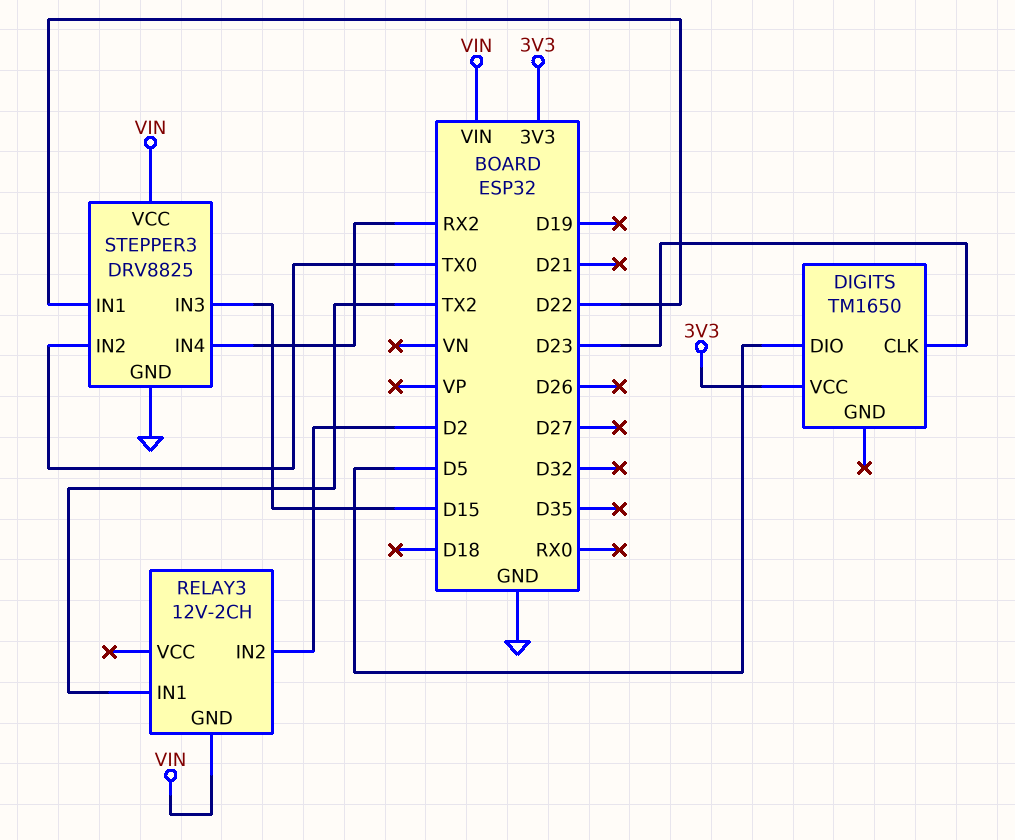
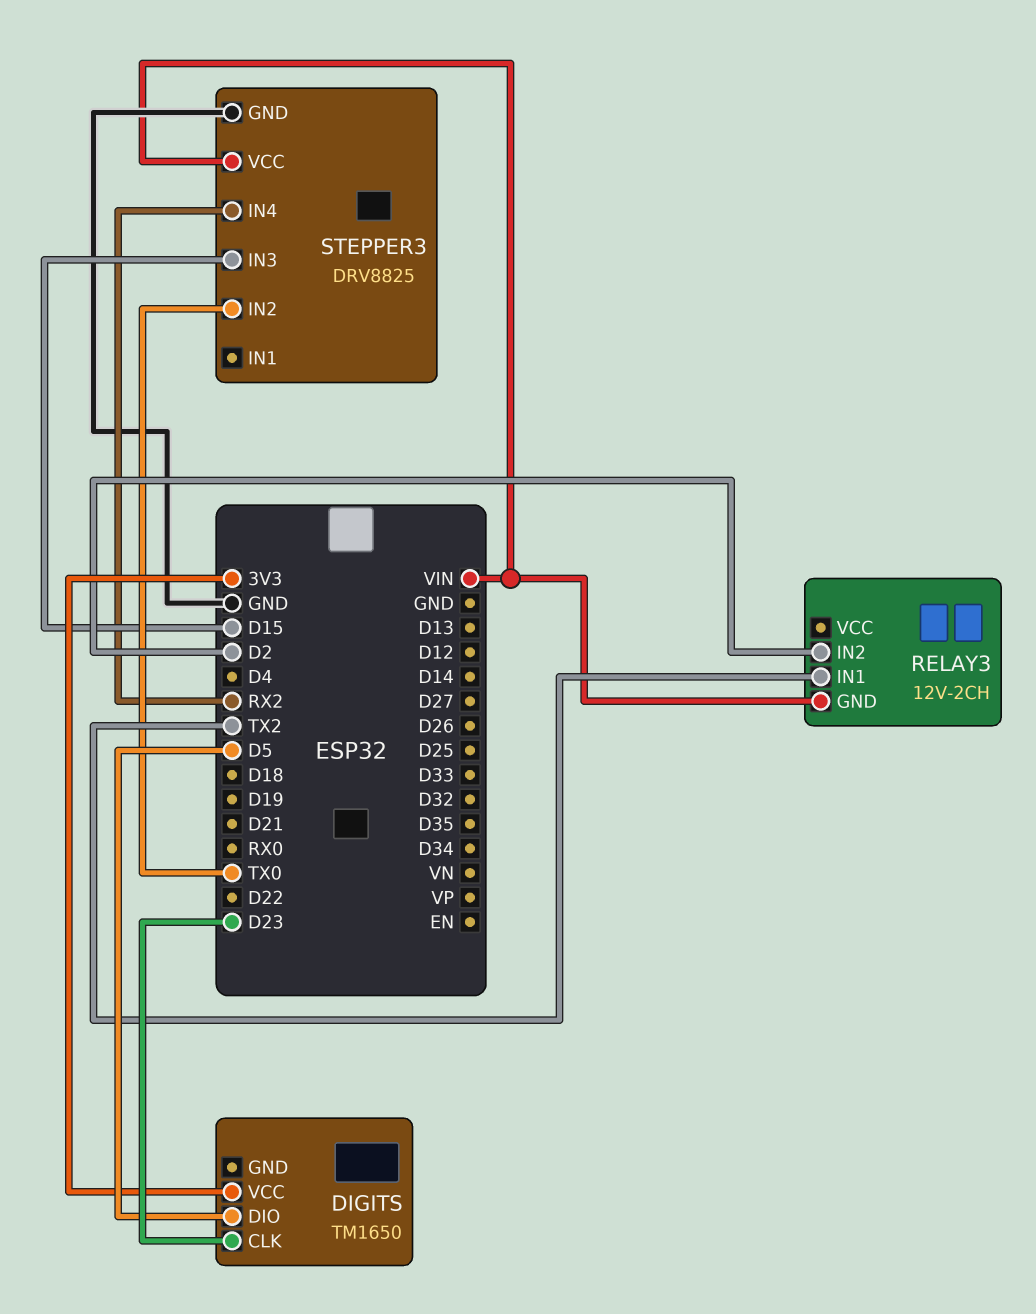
STEPPER3 pin IN1: D22 -> none

